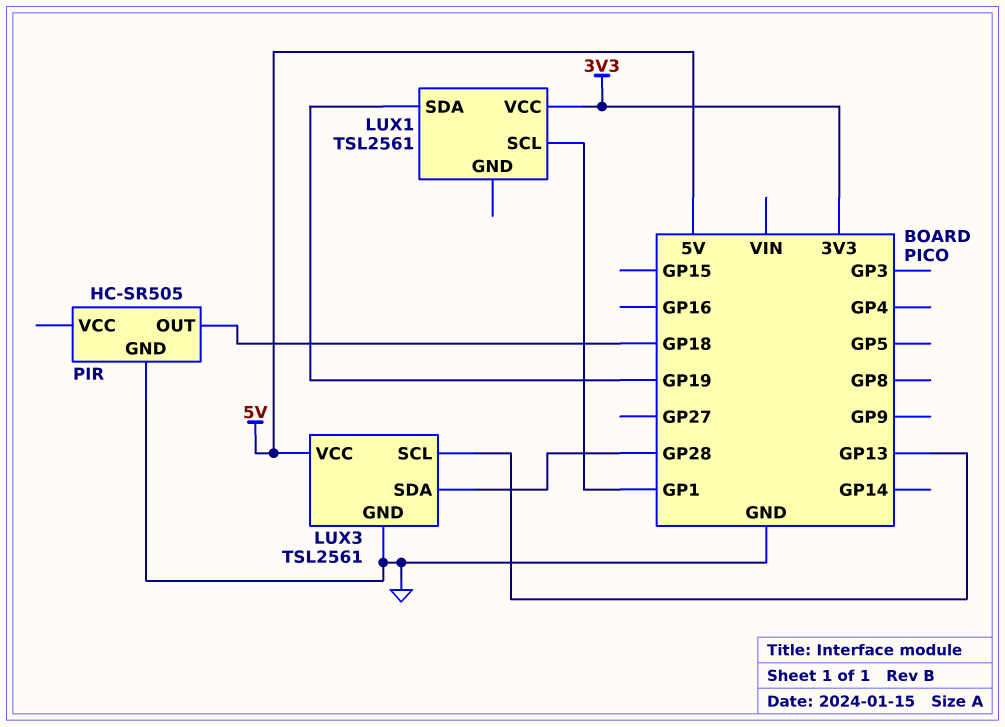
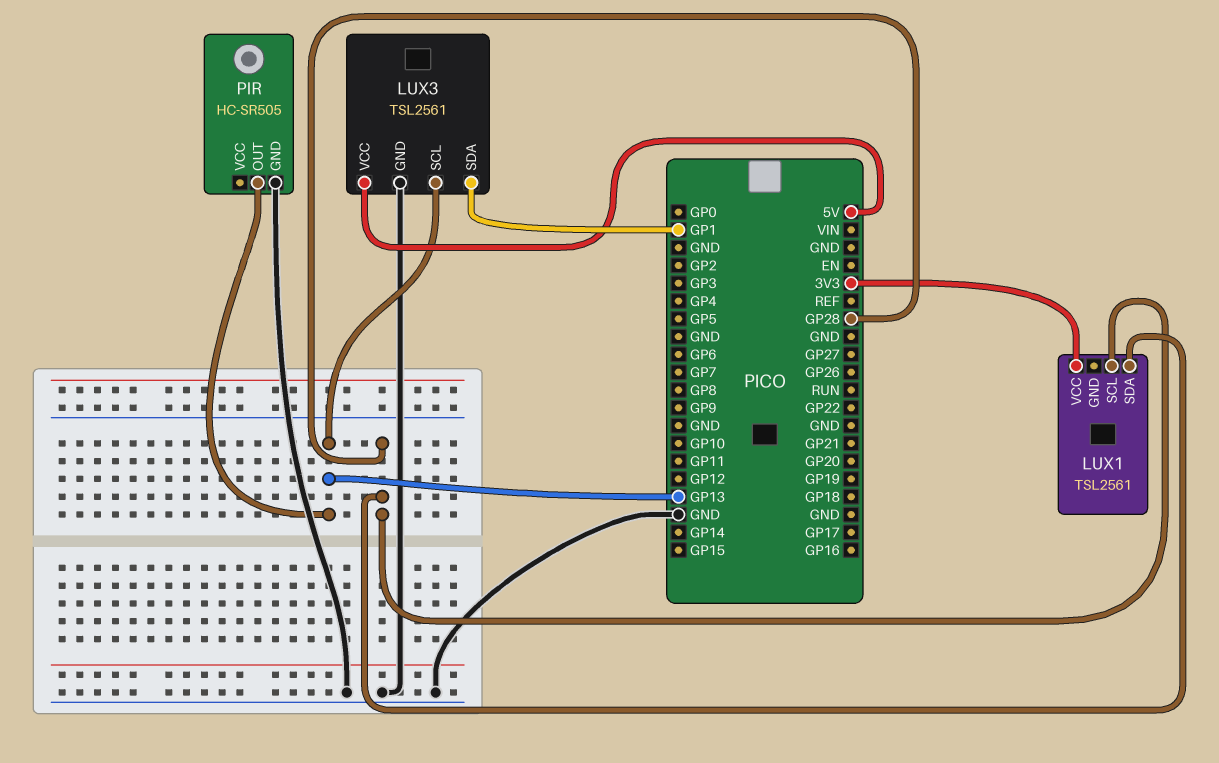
LUX1 pin SCL: GP1 -> GP28
LUX1 pin SDA: GP19 -> GP28
LUX3 pin SDA: GP28 -> GP1
PIR pin OUT: GP18 -> GP13

